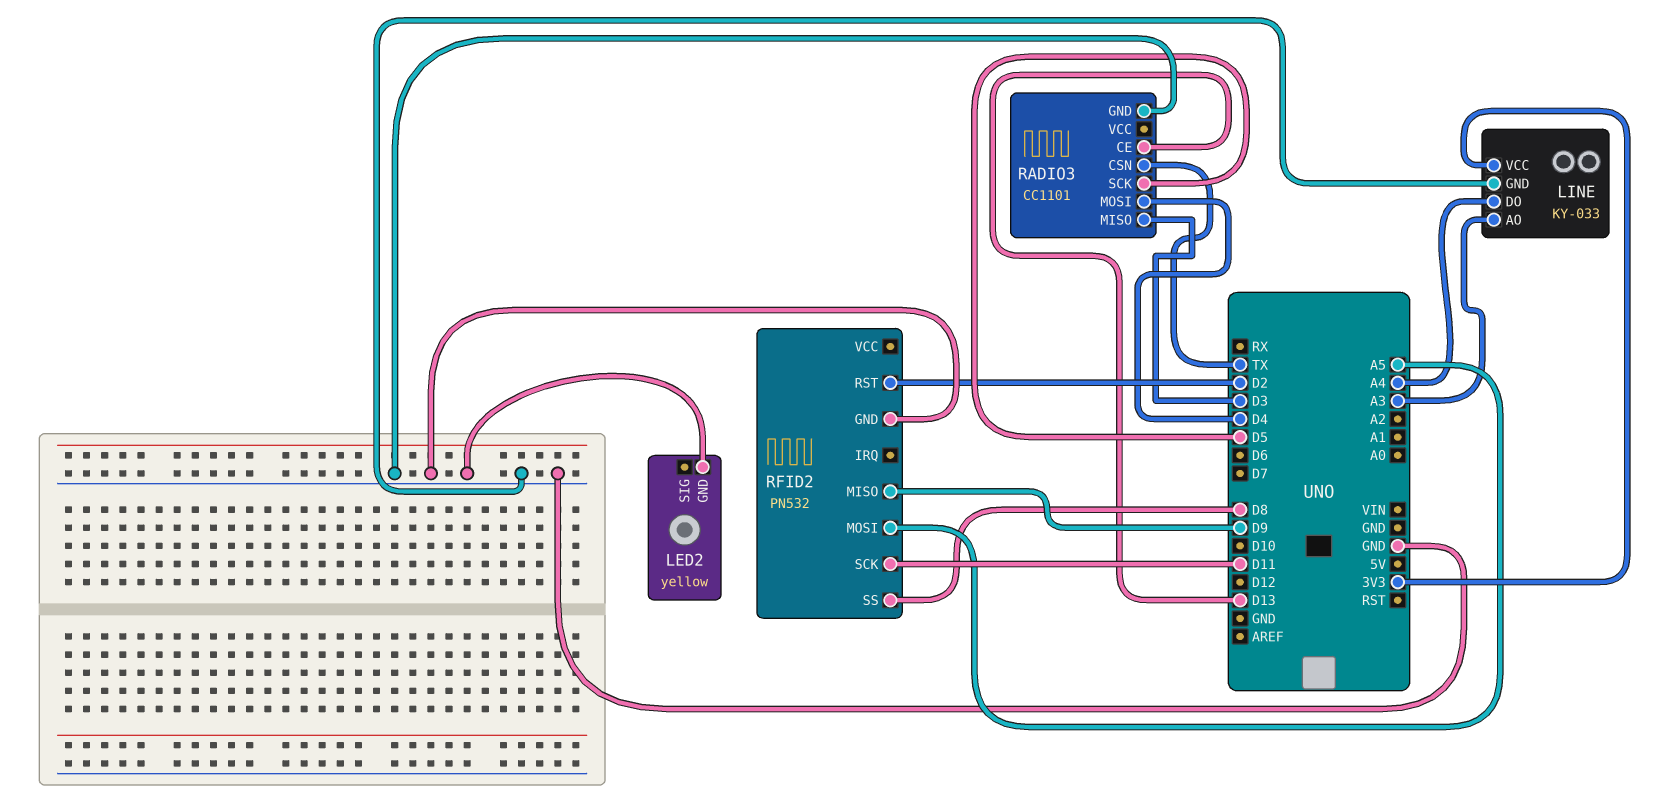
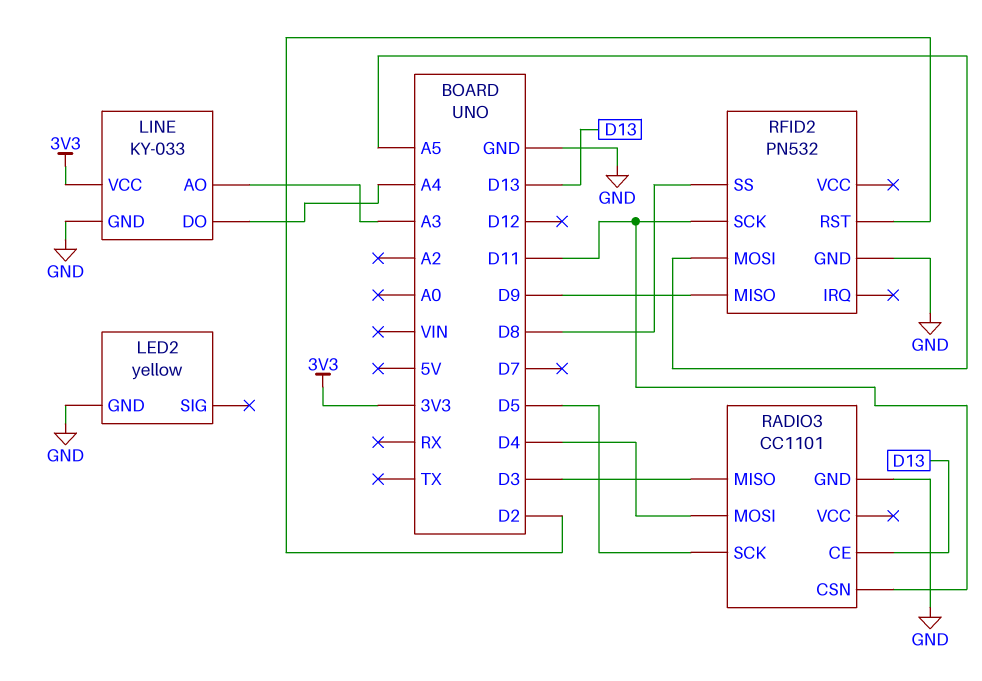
RADIO3 pin CSN: TX -> D11

